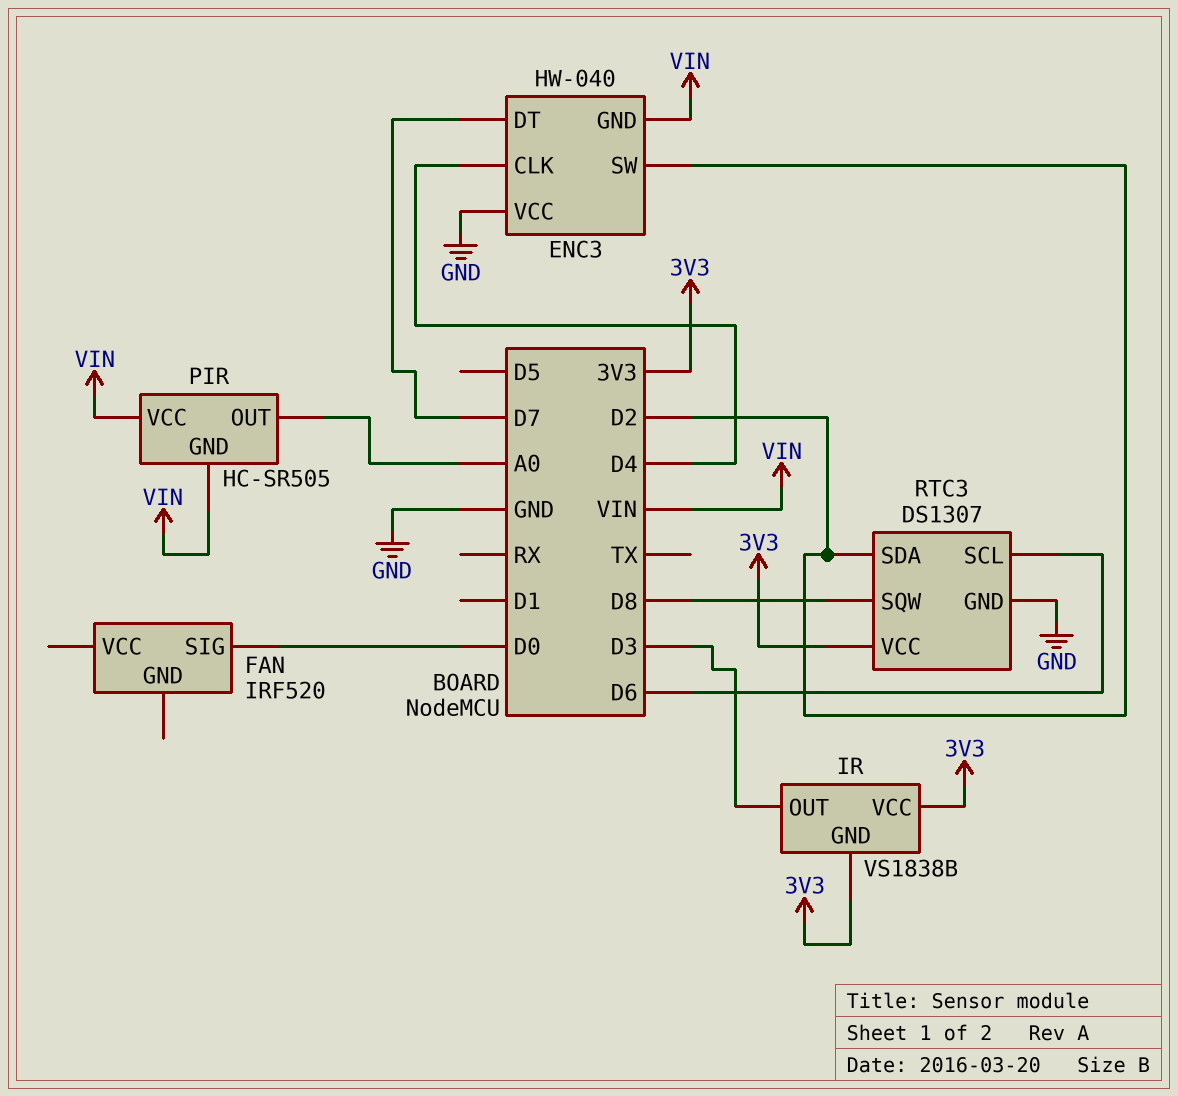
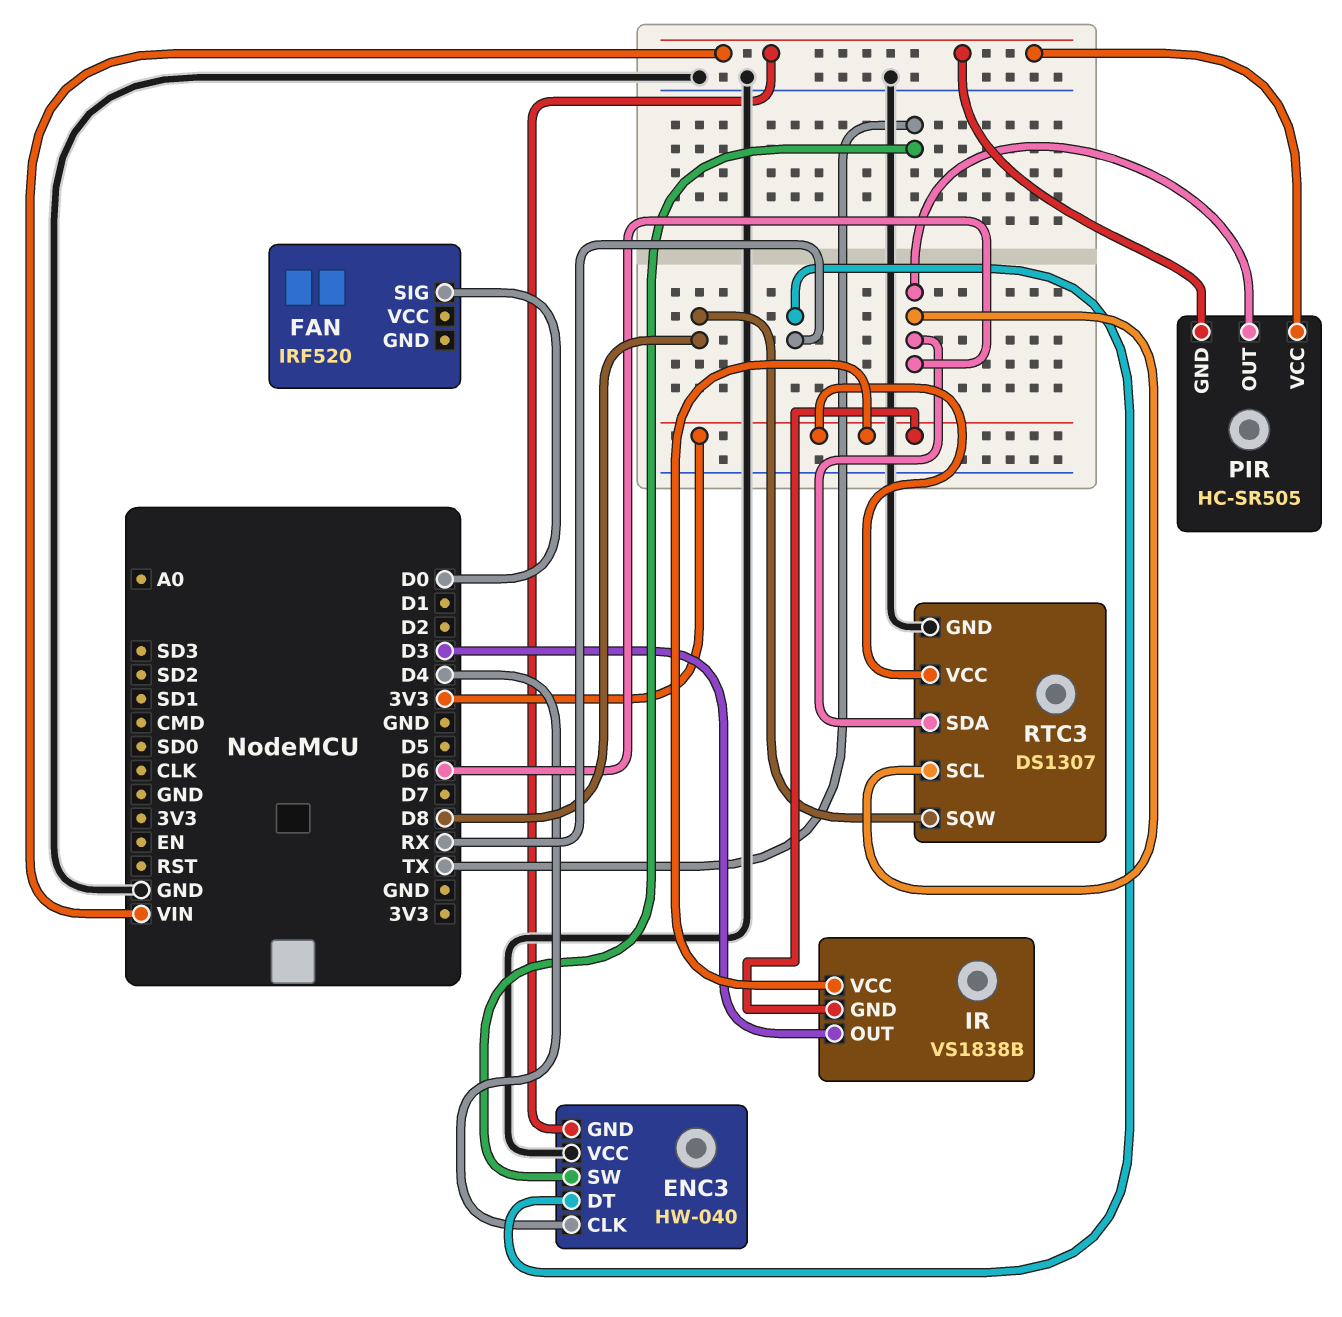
ENC3 pin DT: D7 -> RX
ENC3 pin SW: D2 -> TX
PIR pin OUT: A0 -> D6
RTC3 pin SDA: D2 -> D6

